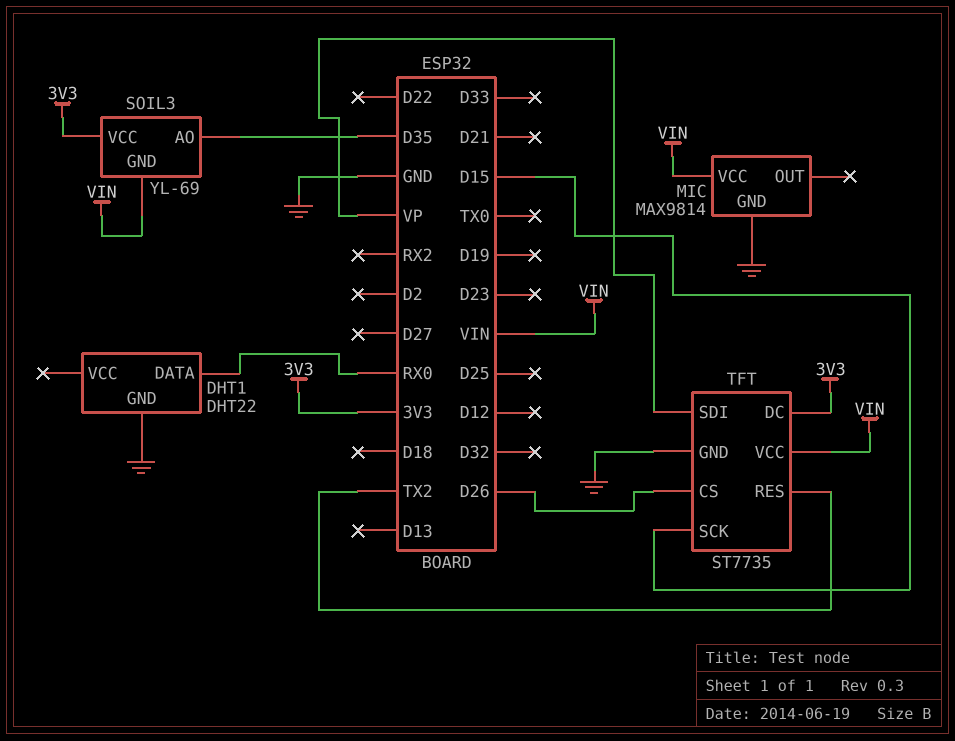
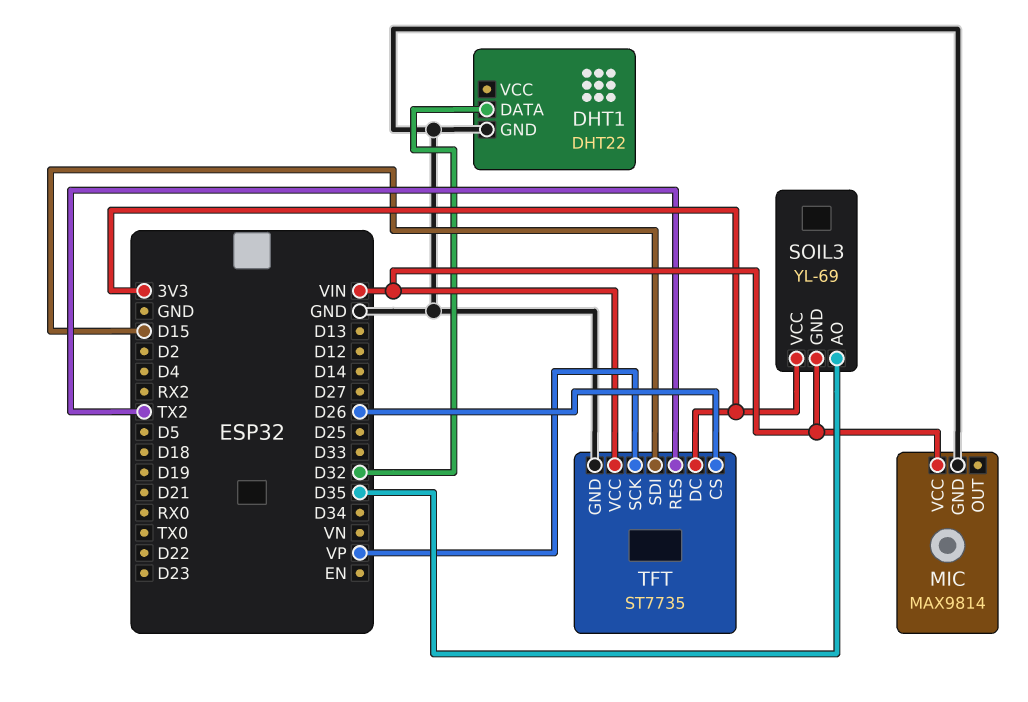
DHT1 pin DATA: RX0 -> D32
TFT pin SCK: D15 -> VP
TFT pin SDI: VP -> D15

